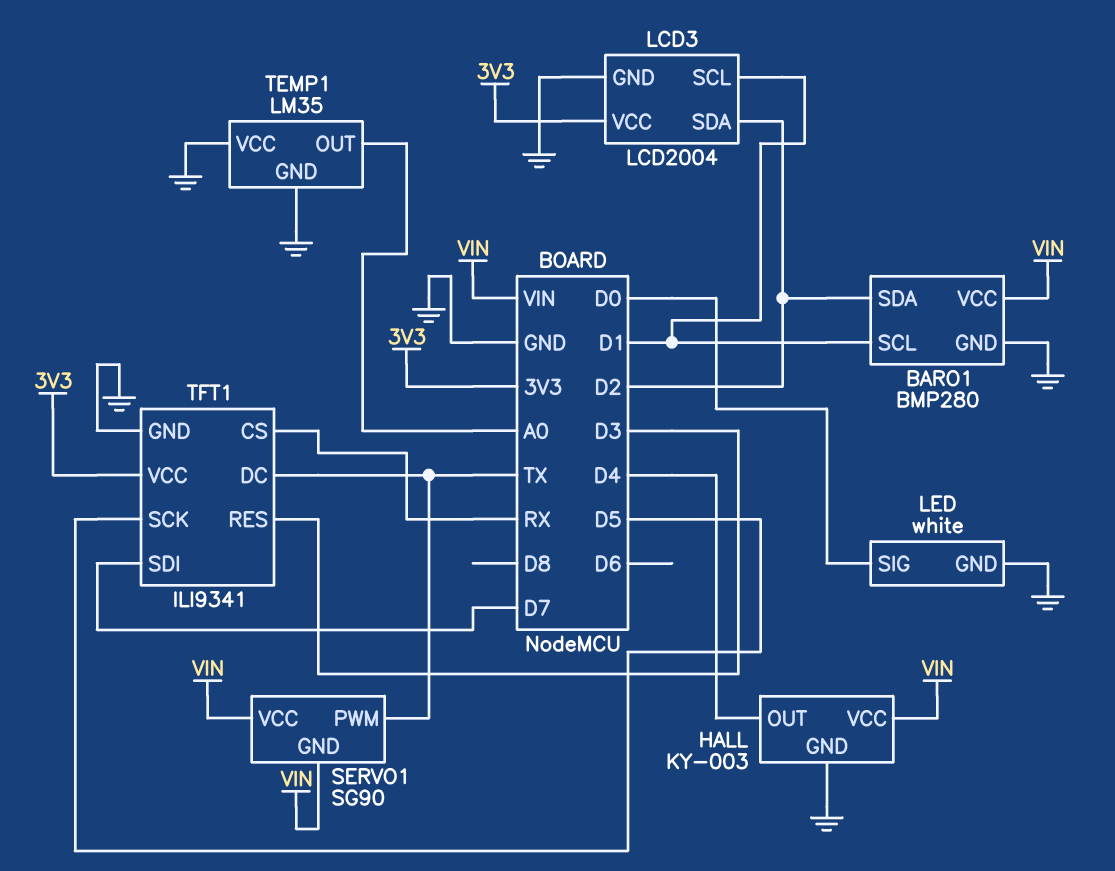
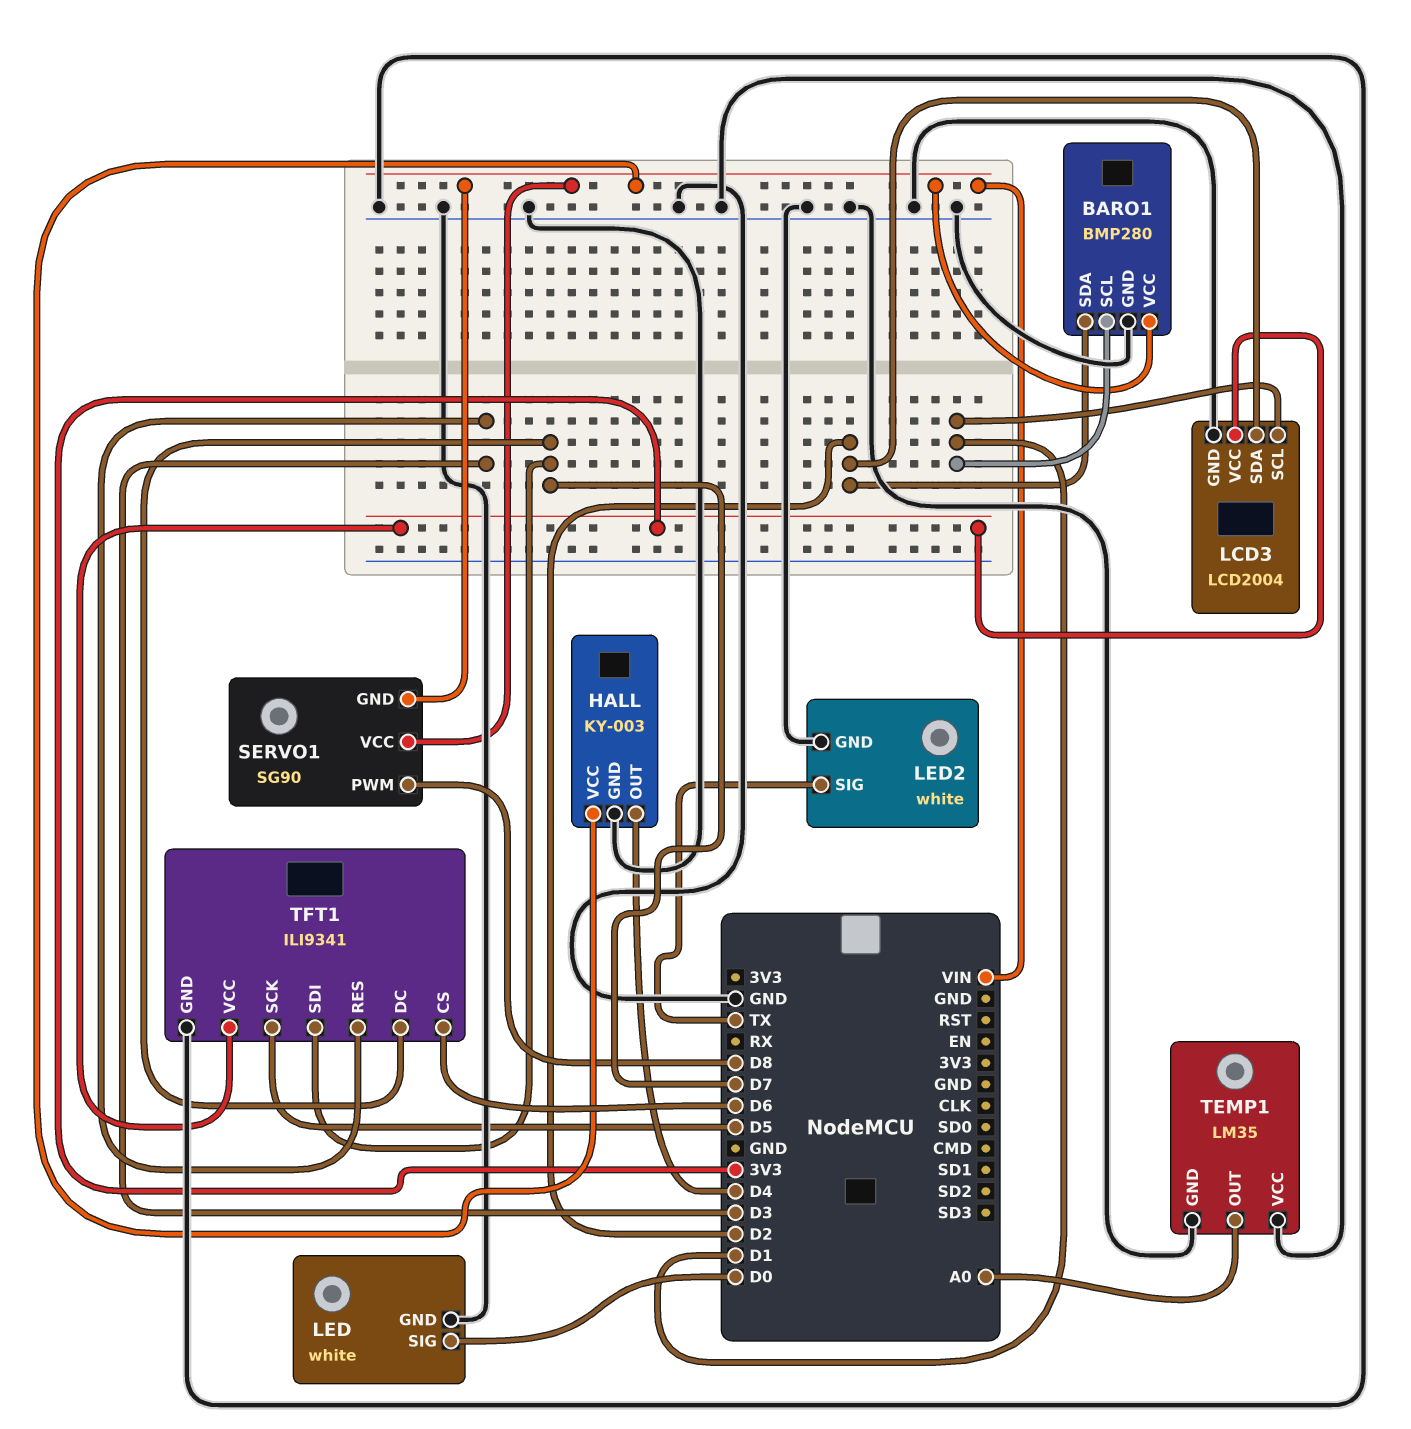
LED2: none -> white
LED2 pin GND: none -> GND
LED2 pin SIG: none -> TX
SERVO1 pin PWM: TX -> D8
TFT1 pin CS: RX -> D6
TFT1 pin DC: TX -> D7

